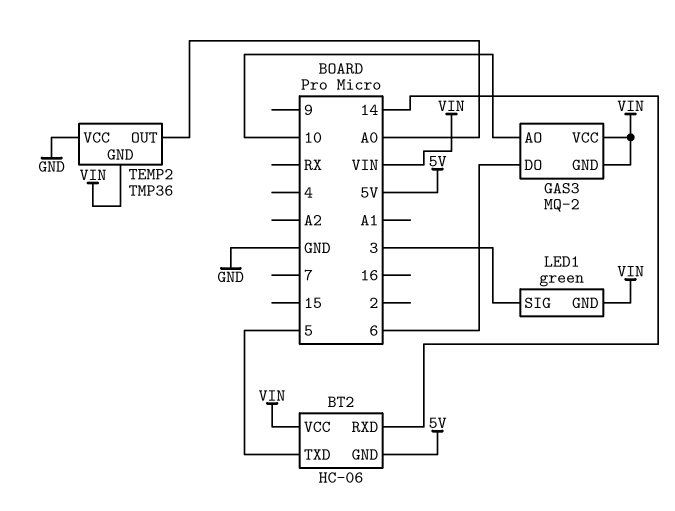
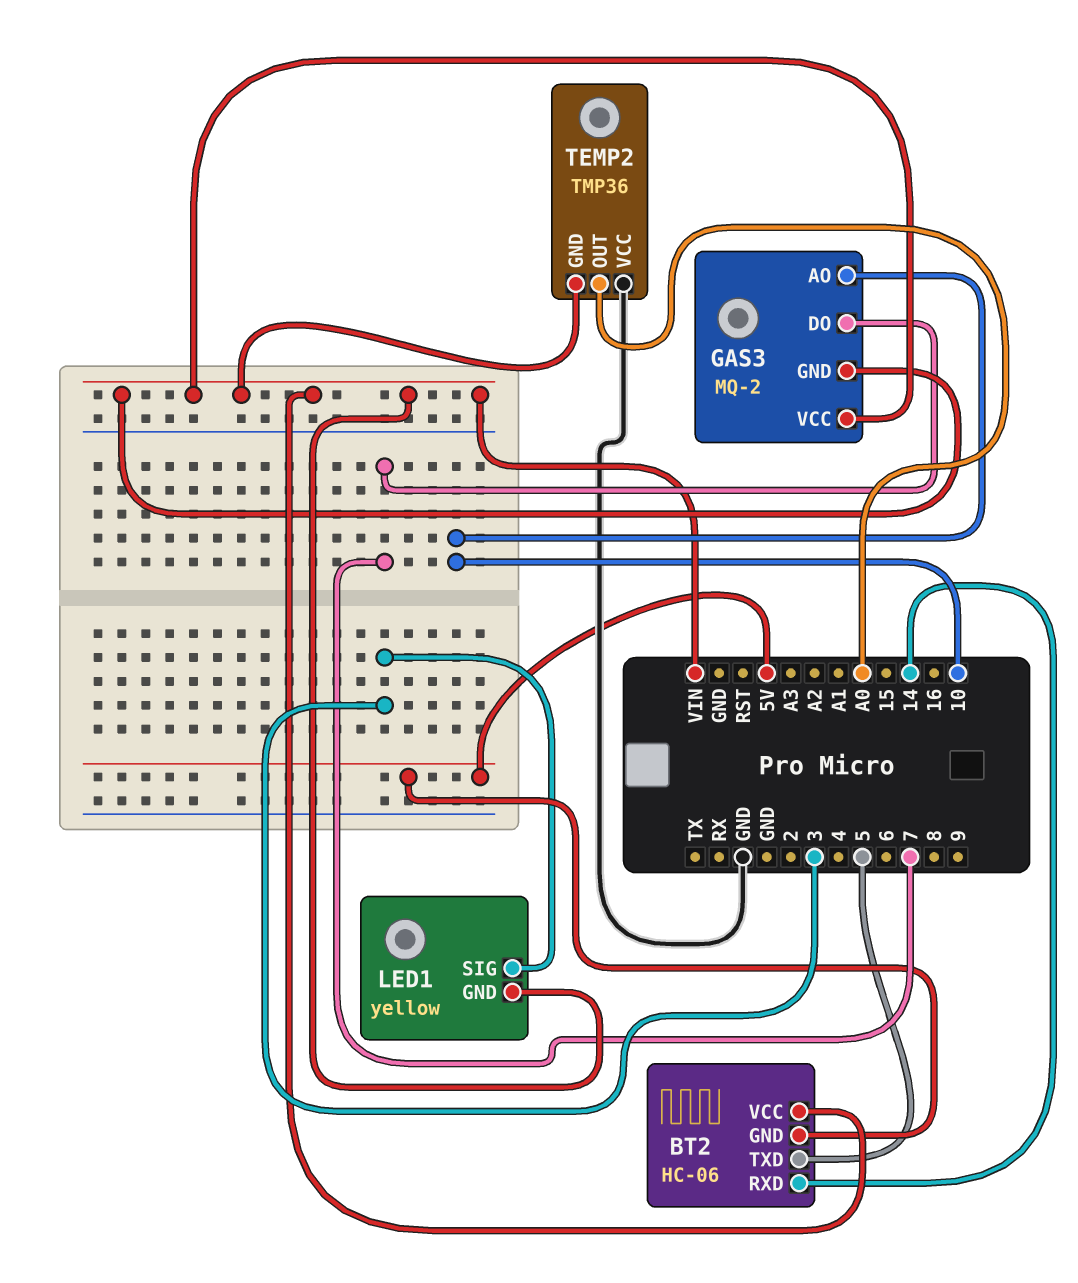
GAS3 pin DO: 6 -> 7
LED1: green -> yellow

